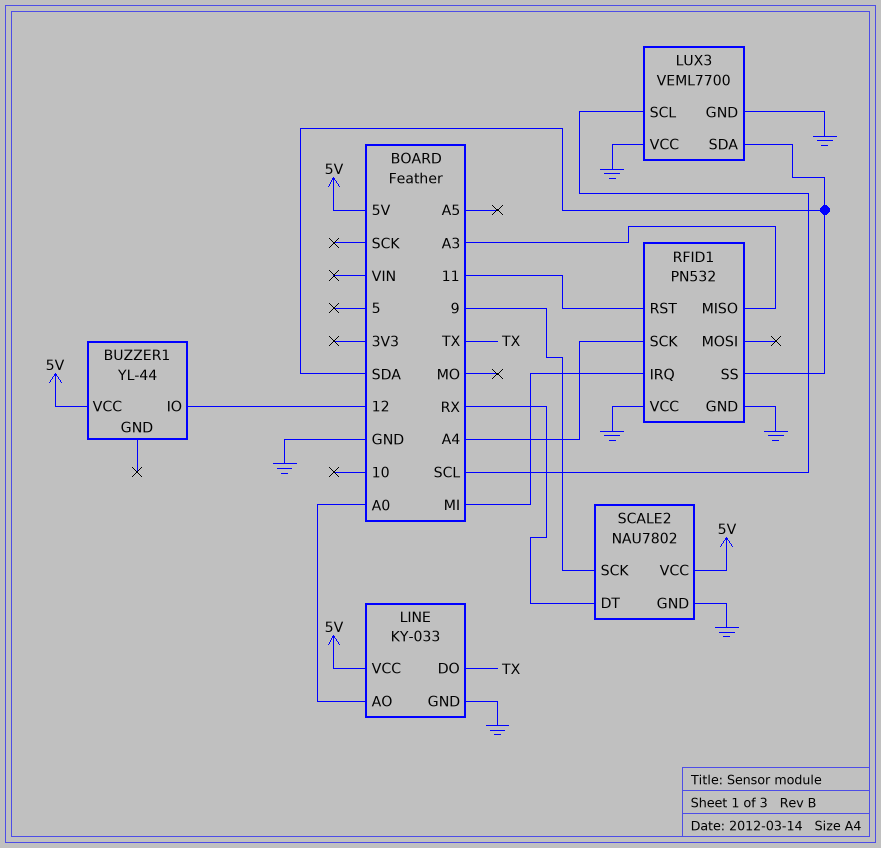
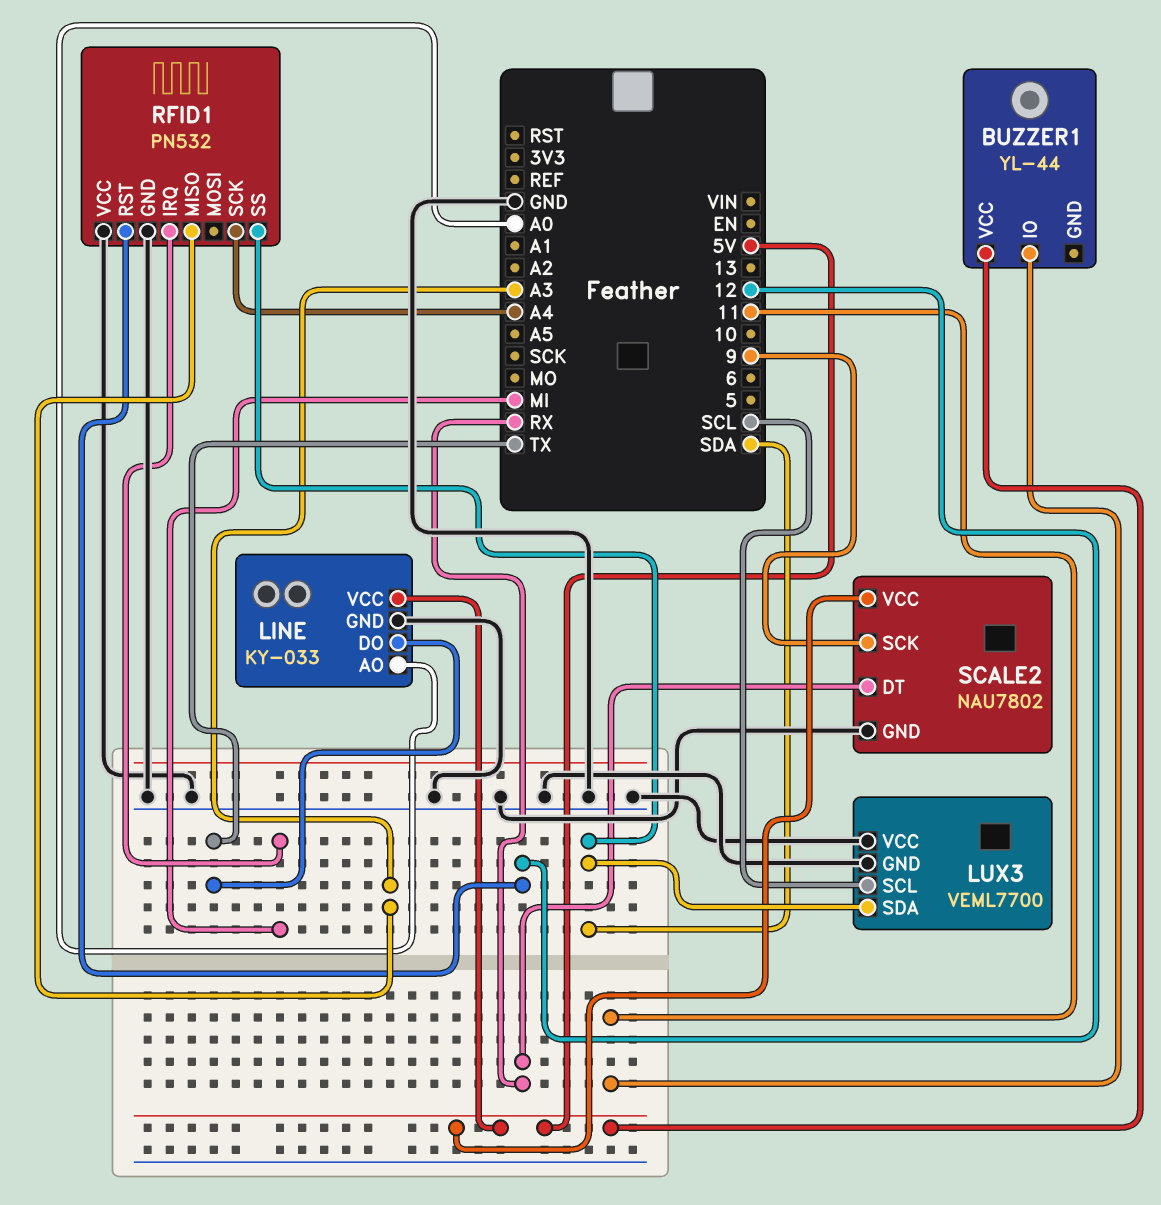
BUZZER1 pin IO: 12 -> 11
RFID1 pin RST: 11 -> 12

